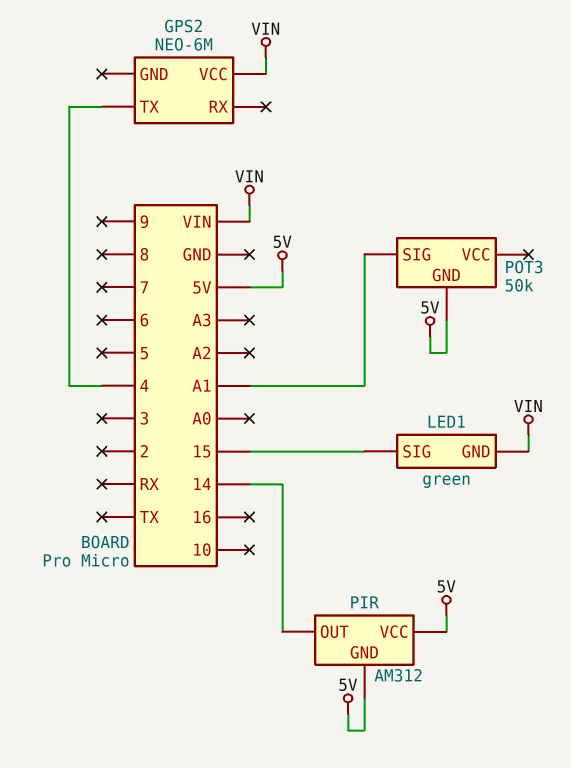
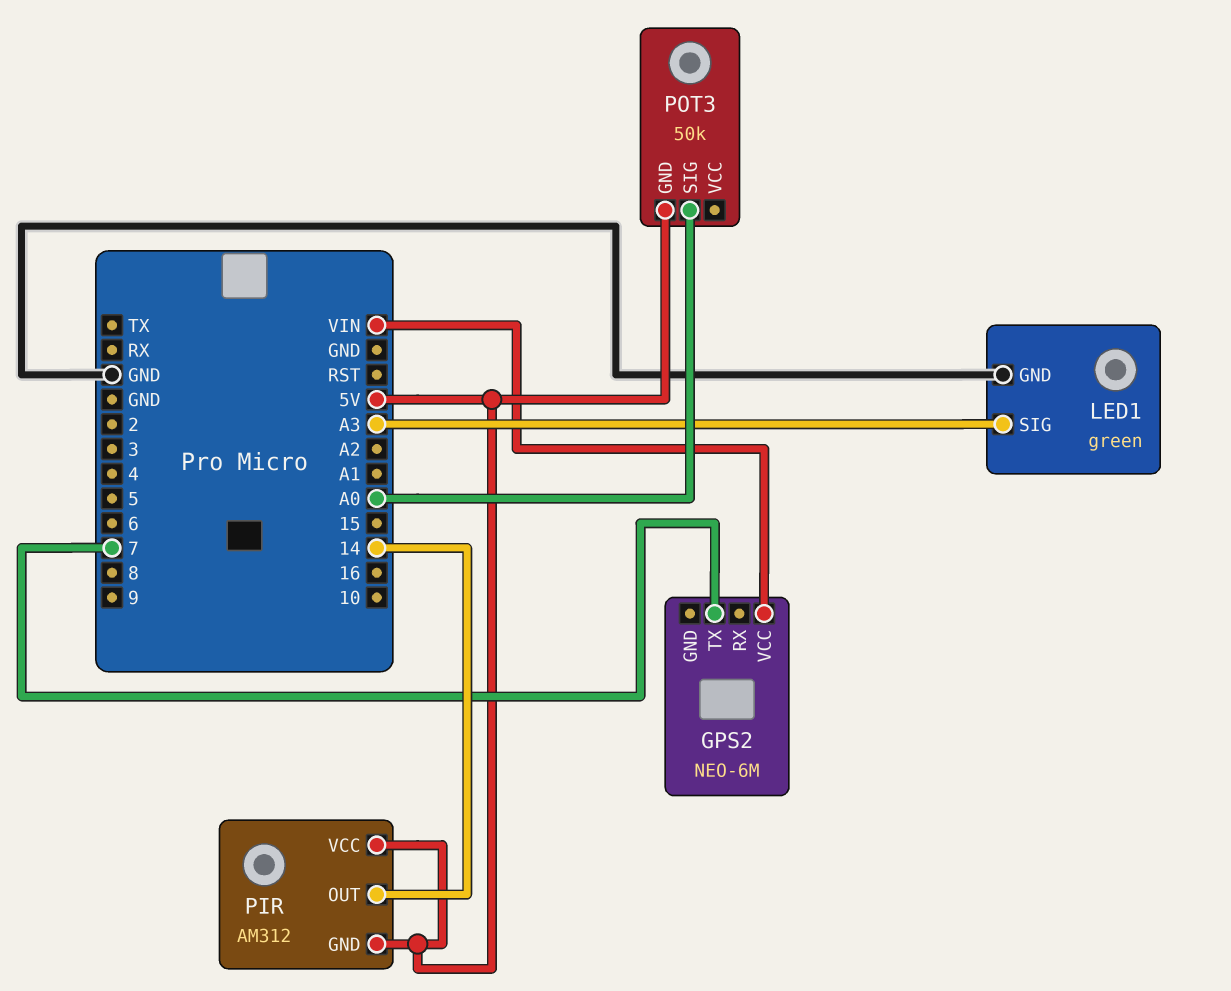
GPS2 pin TX: 4 -> 7
LED1 pin GND: VIN -> GND
LED1 pin SIG: 15 -> A3
POT3 pin SIG: A1 -> A0

